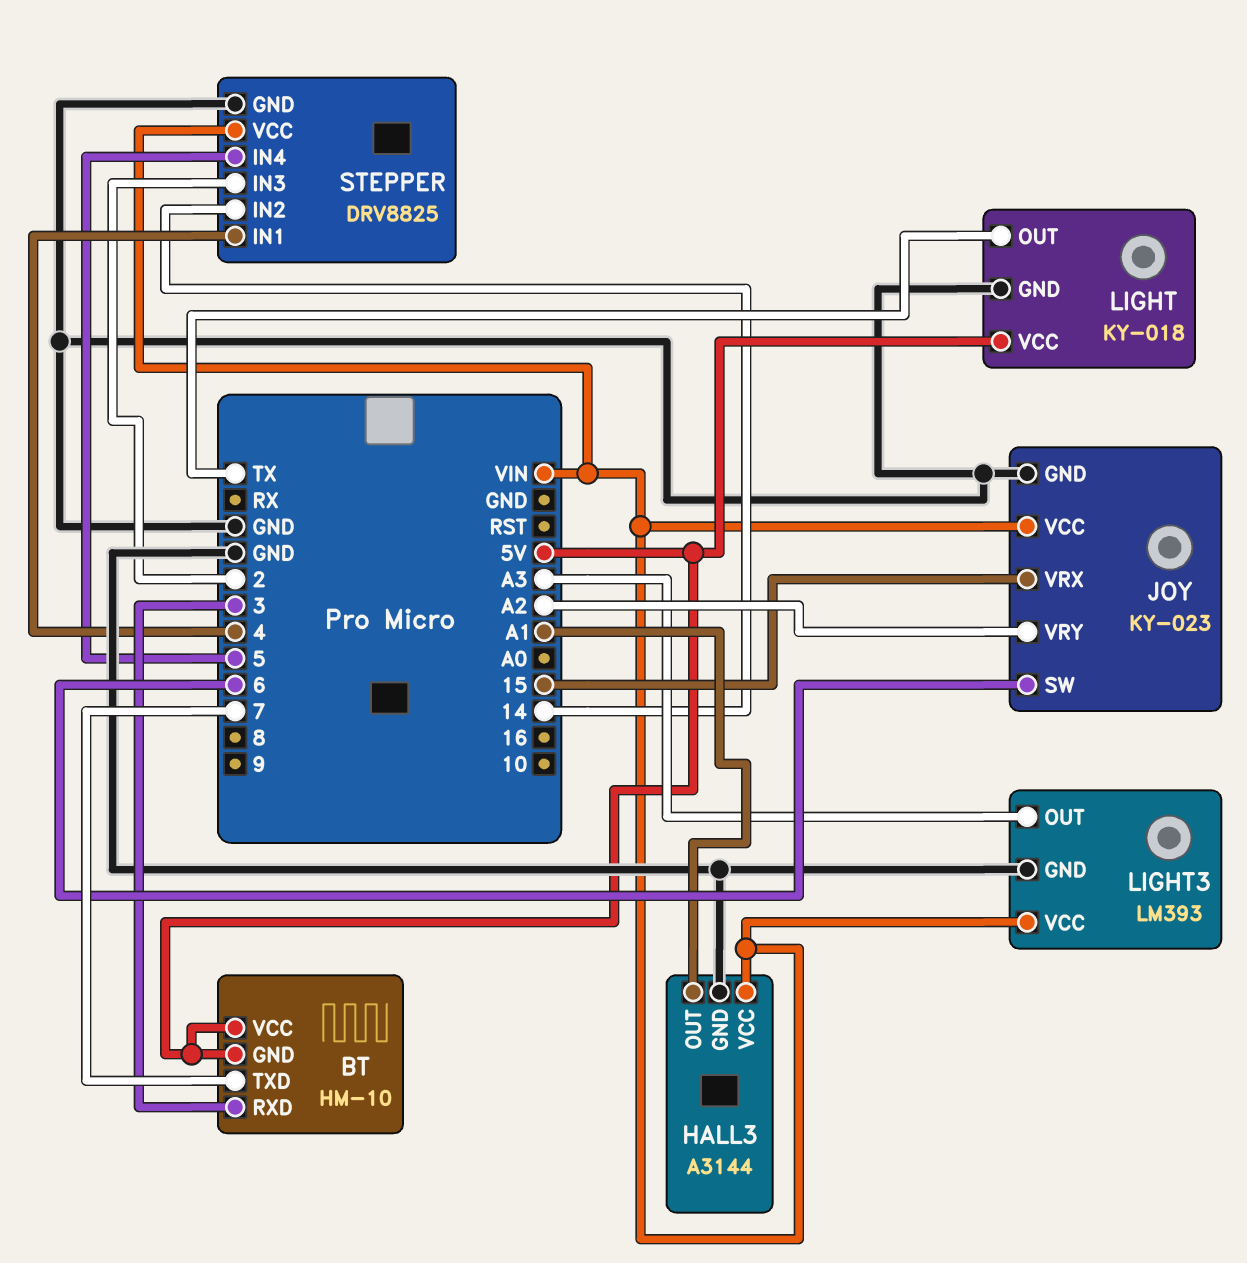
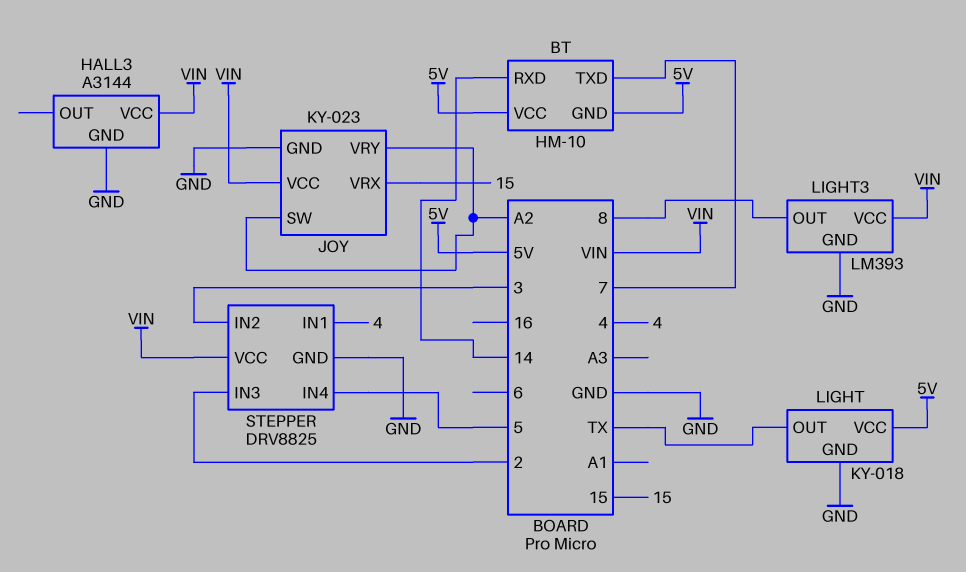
BT pin RXD: 3 -> 14
HALL3 pin OUT: A1 -> none
JOY pin SW: 6 -> A2
LIGHT3 pin OUT: A3 -> 8
STEPPER pin IN2: 14 -> 3

